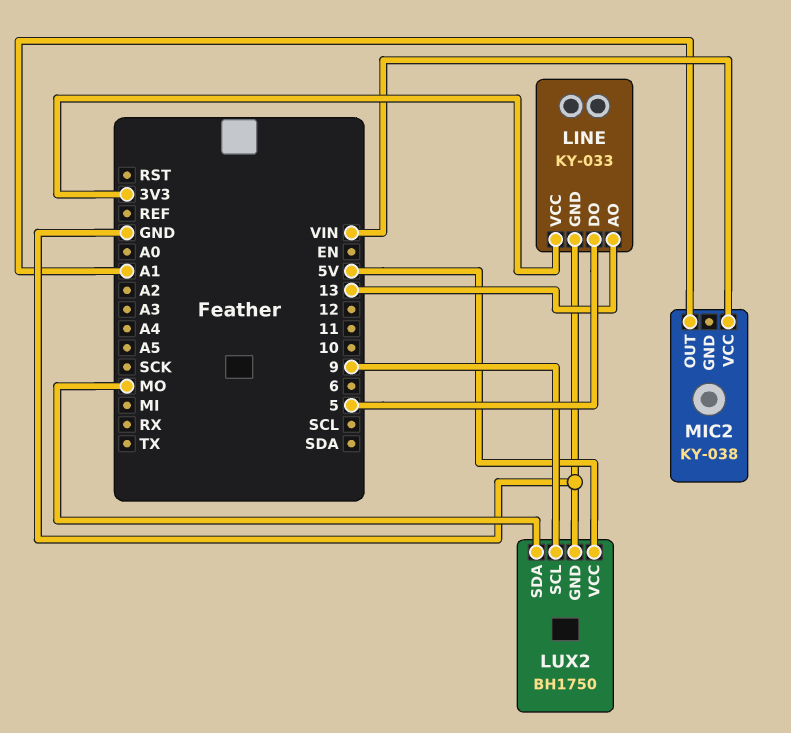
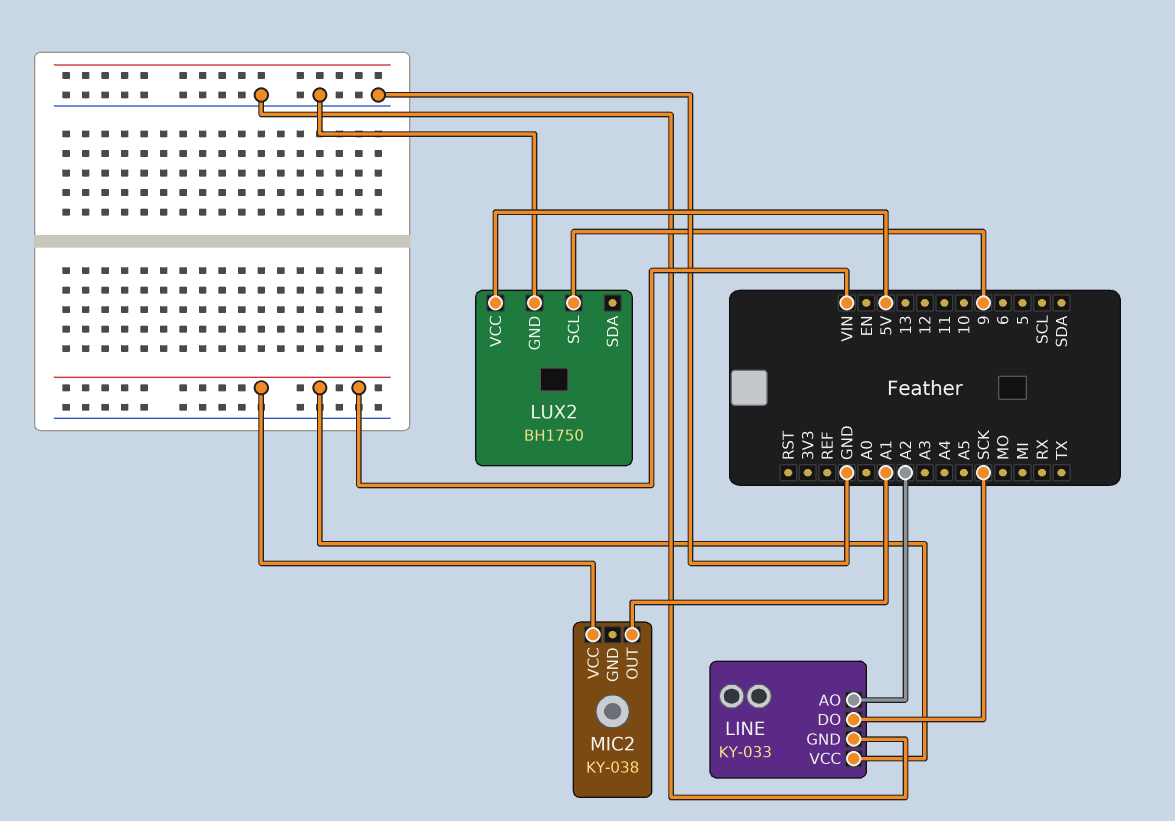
LINE pin AO: 13 -> A2
LINE pin DO: 5 -> SCK
LINE pin VCC: 3V3 -> VIN
LUX2 pin SDA: MO -> none

